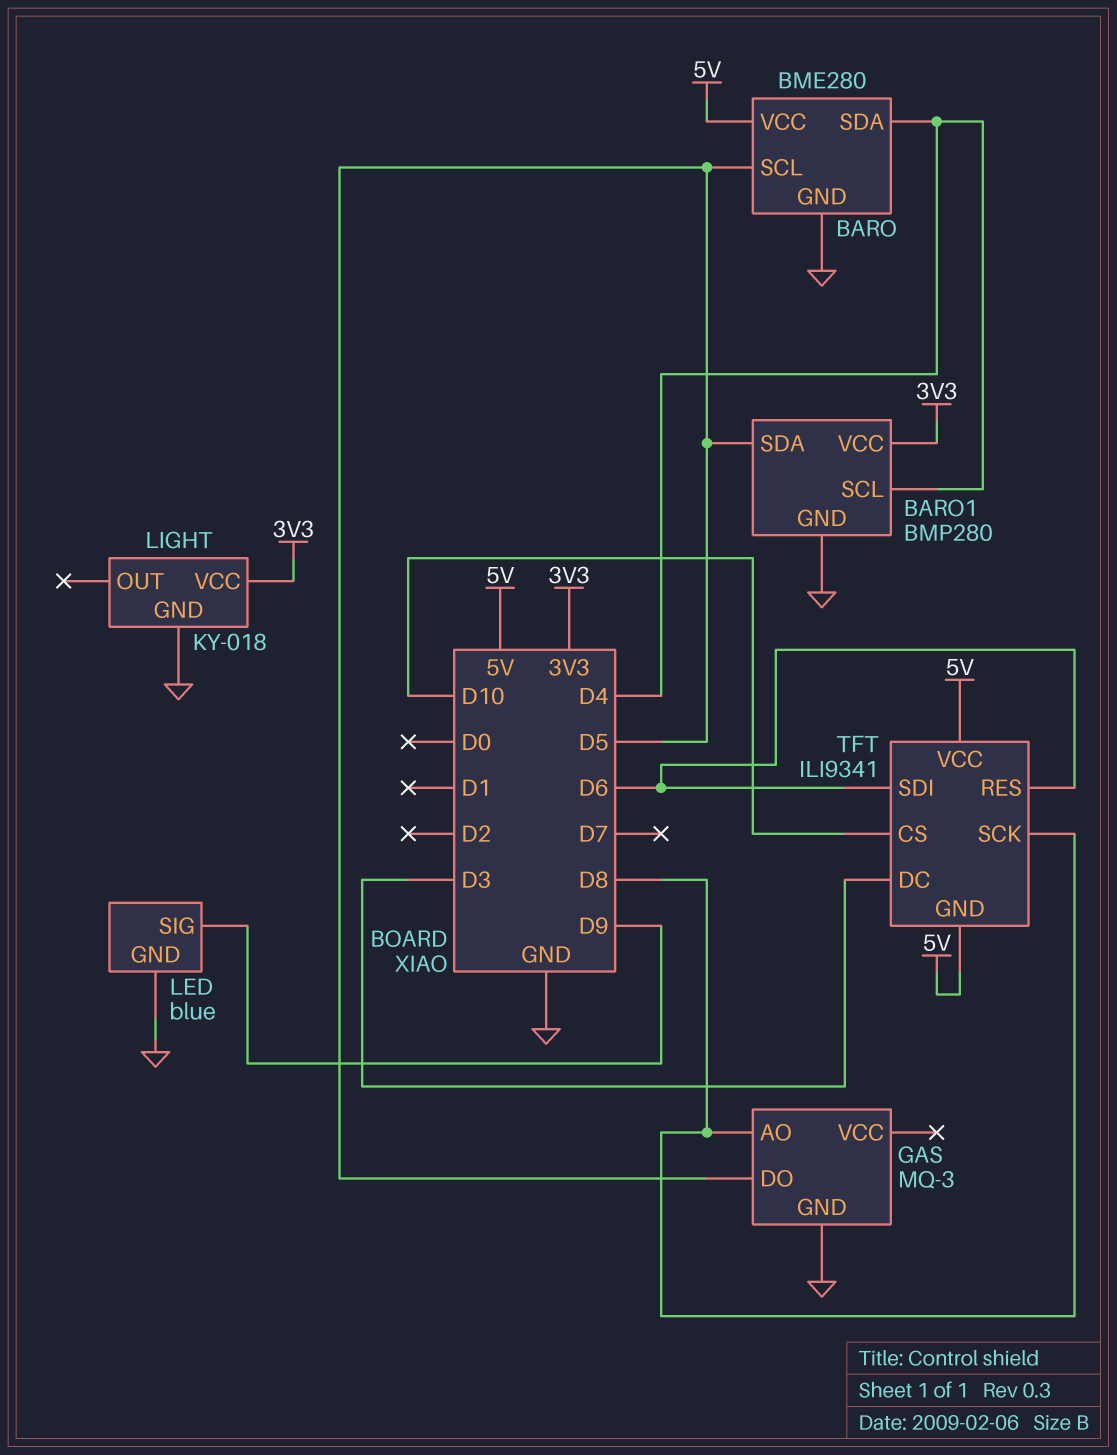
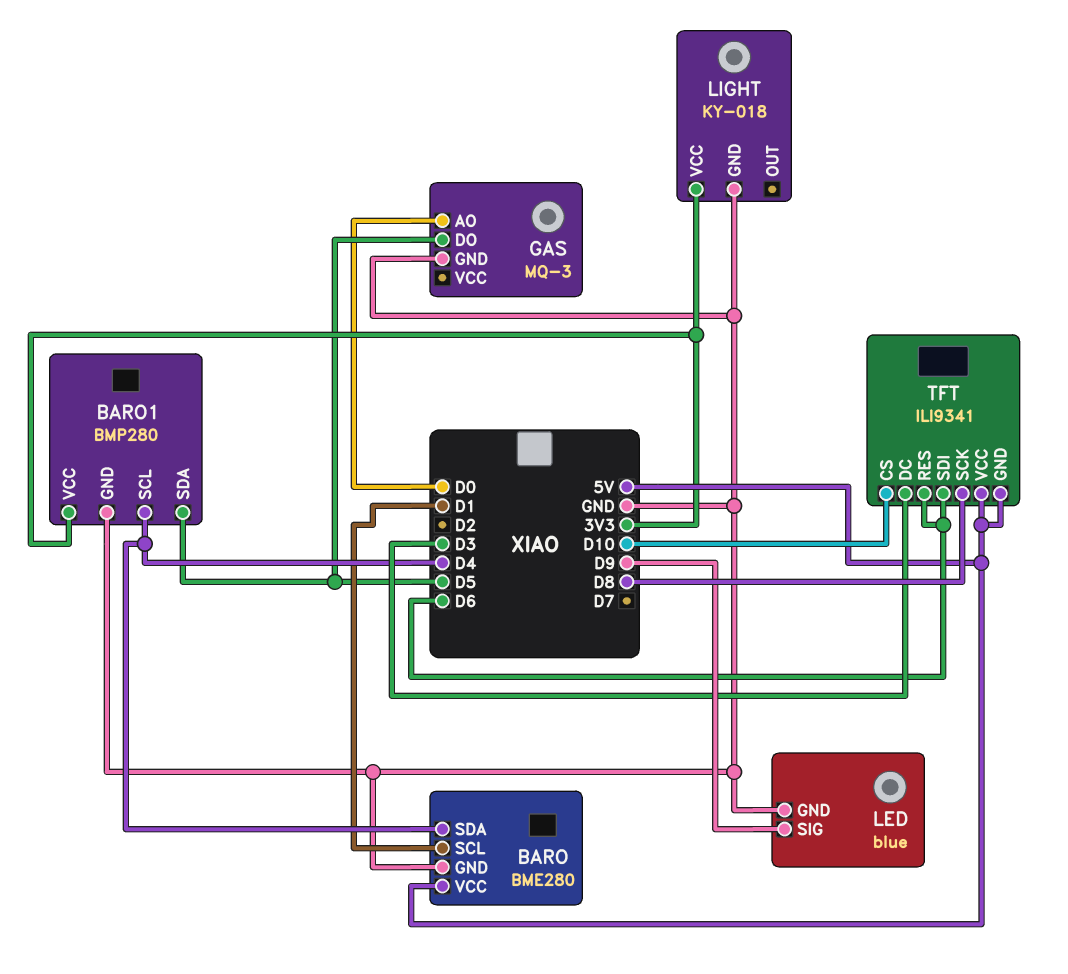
BARO pin SCL: D5 -> D1
GAS pin AO: D8 -> D0

